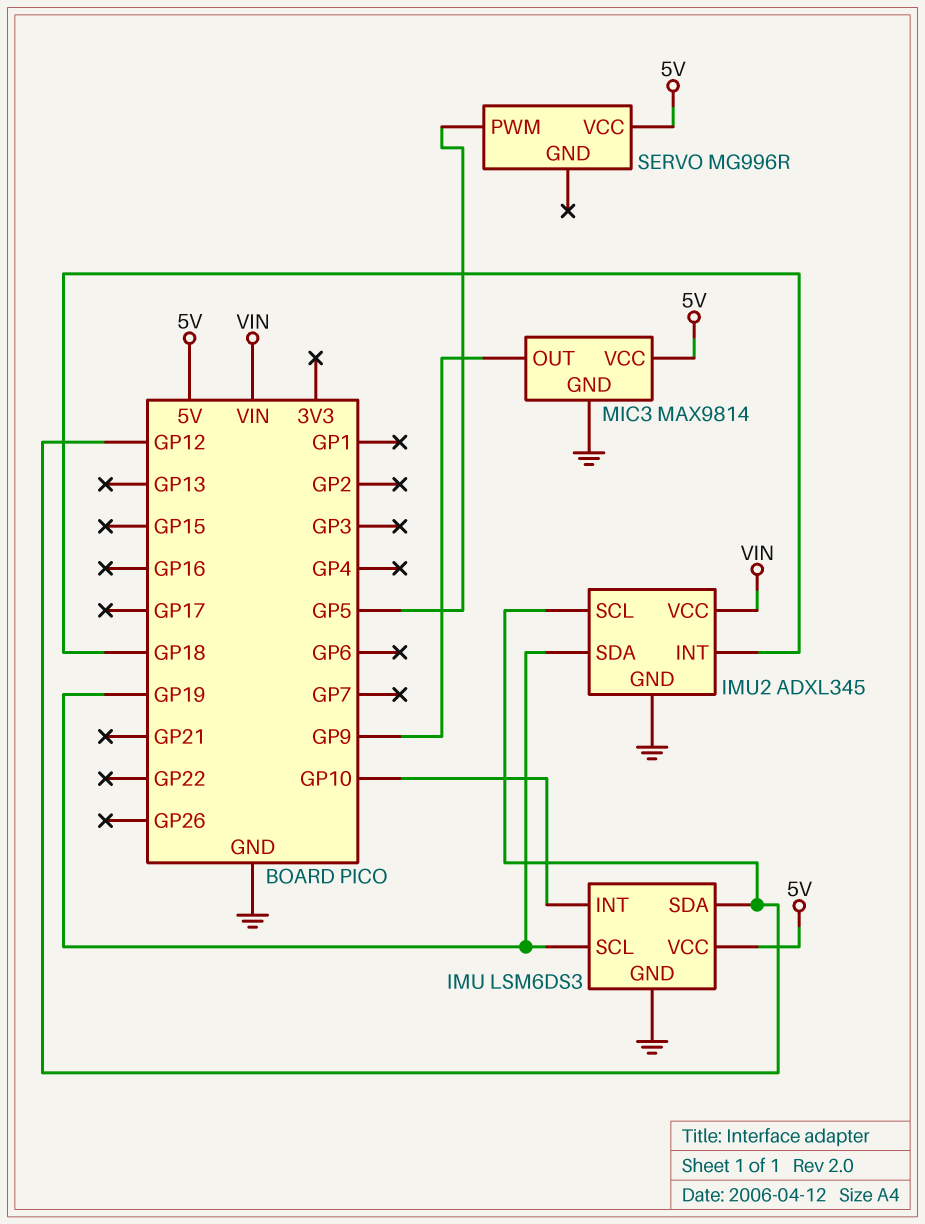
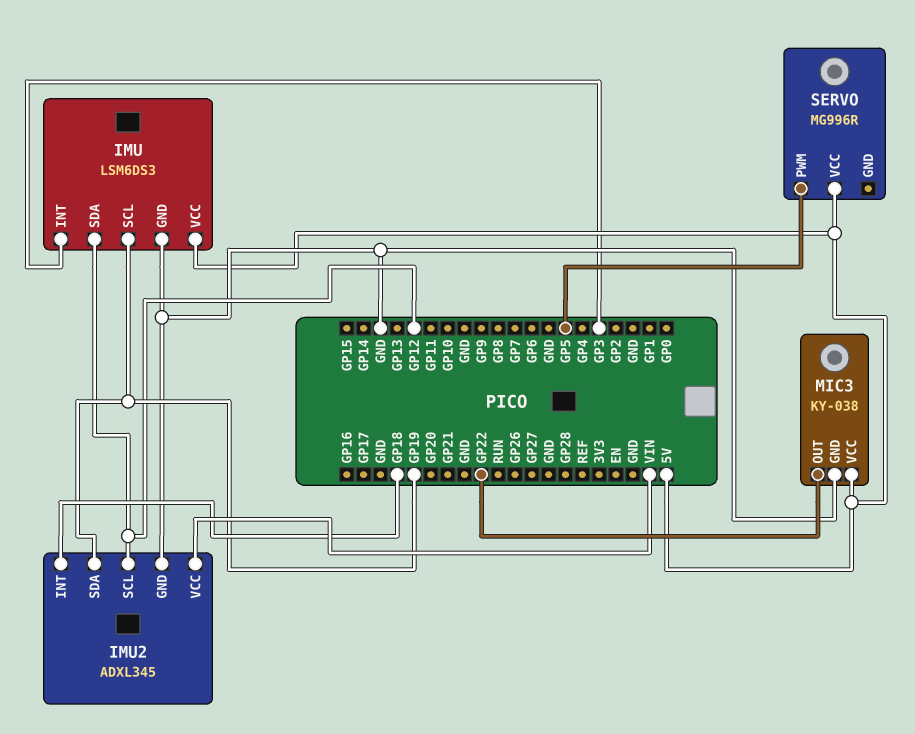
IMU pin INT: GP10 -> GP3
MIC3: MAX9814 -> KY-038
MIC3 pin OUT: GP9 -> GP22

